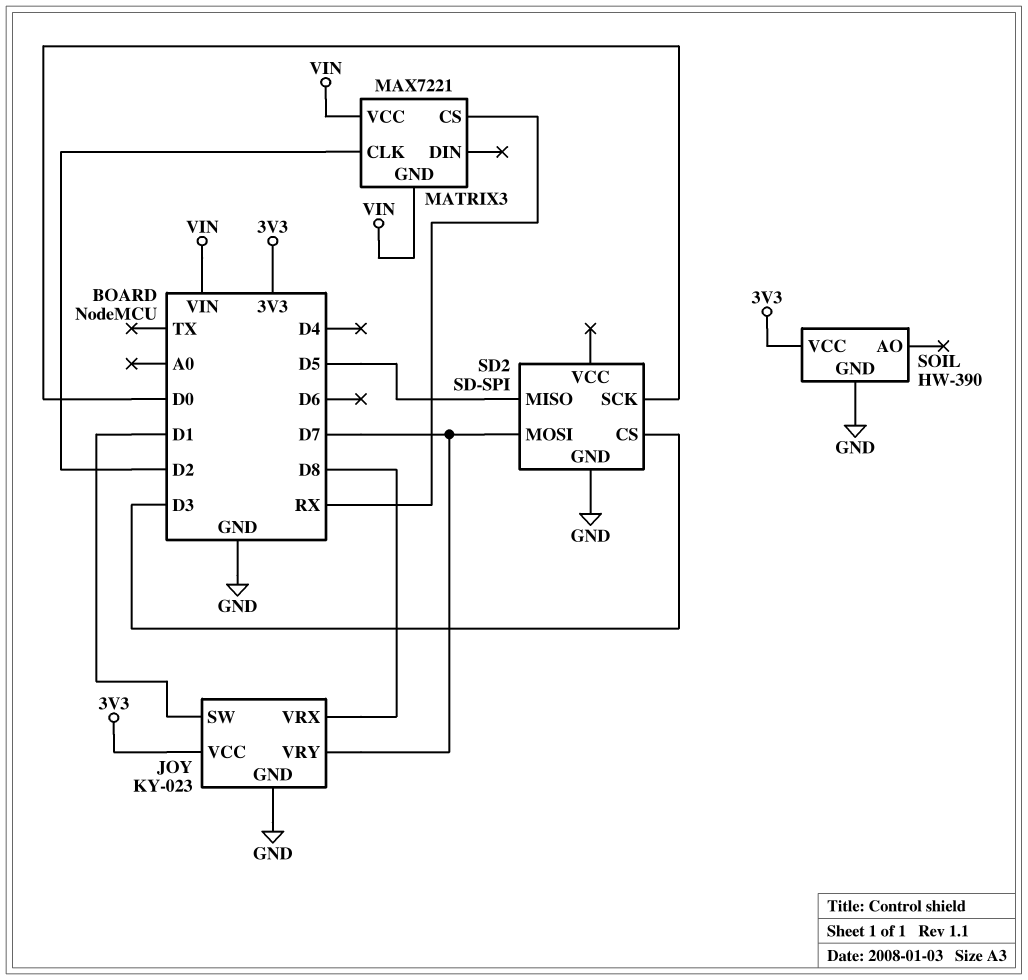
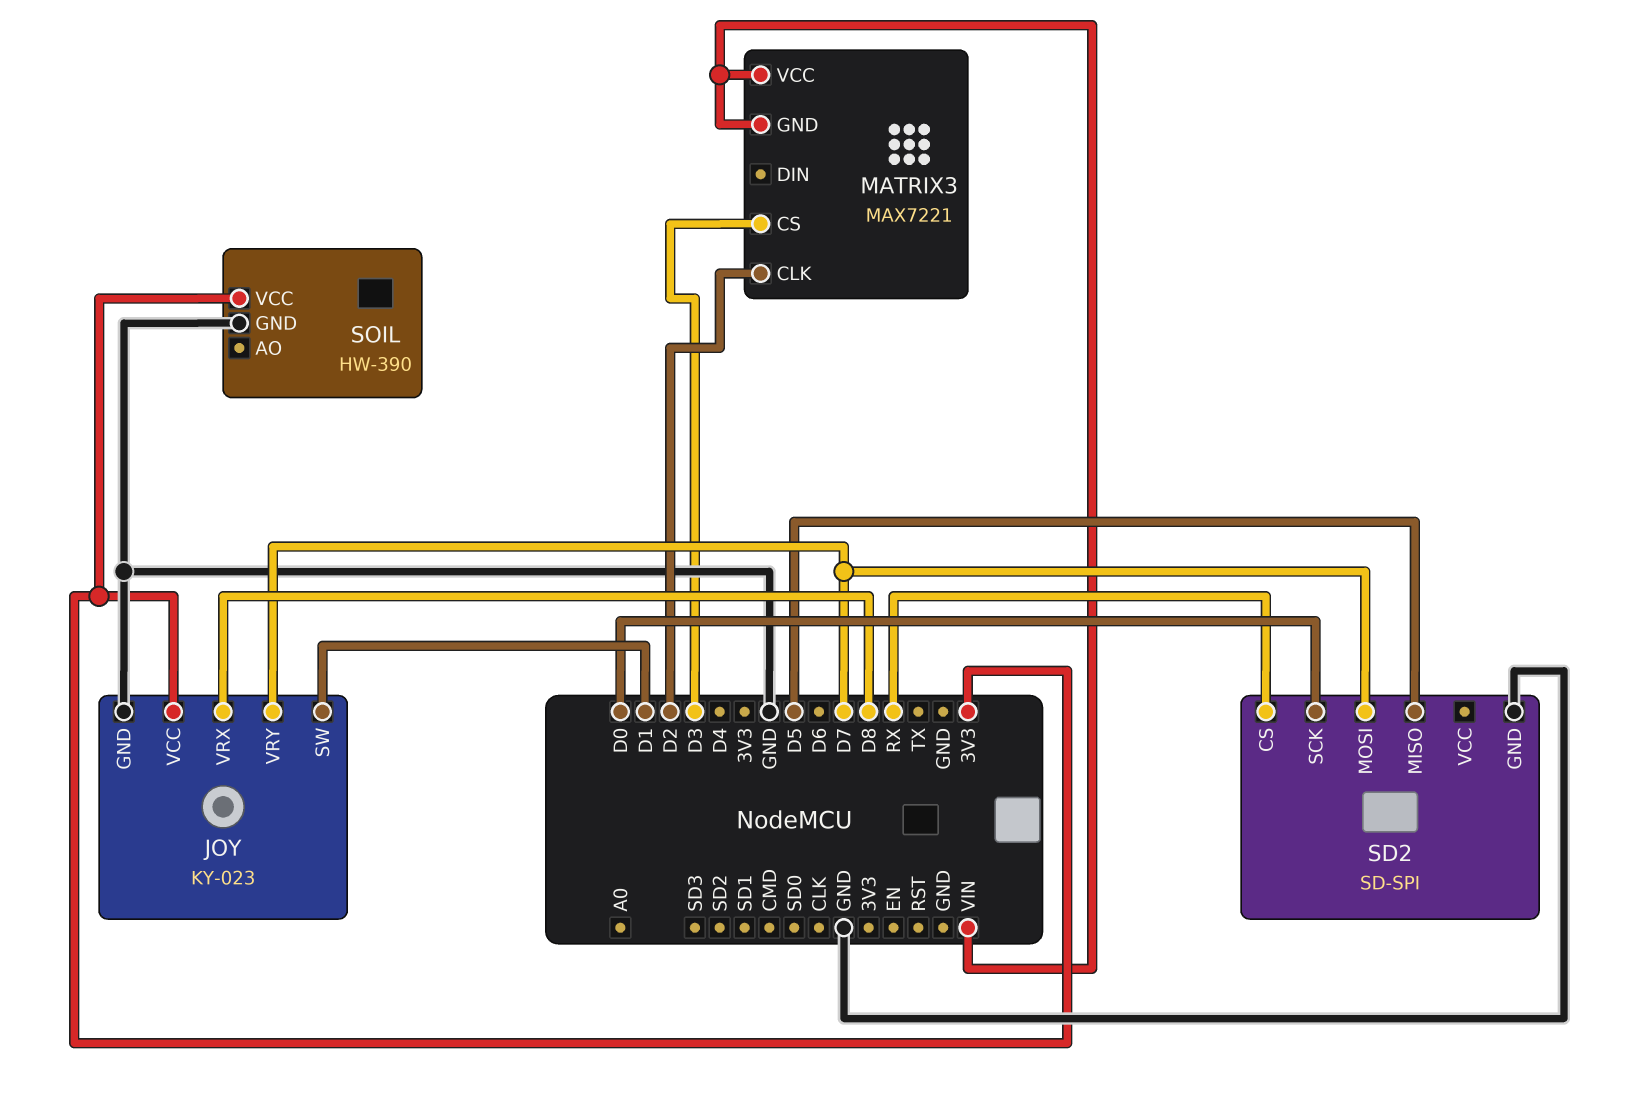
MATRIX3 pin CS: RX -> D3
SD2 pin CS: D3 -> RX

